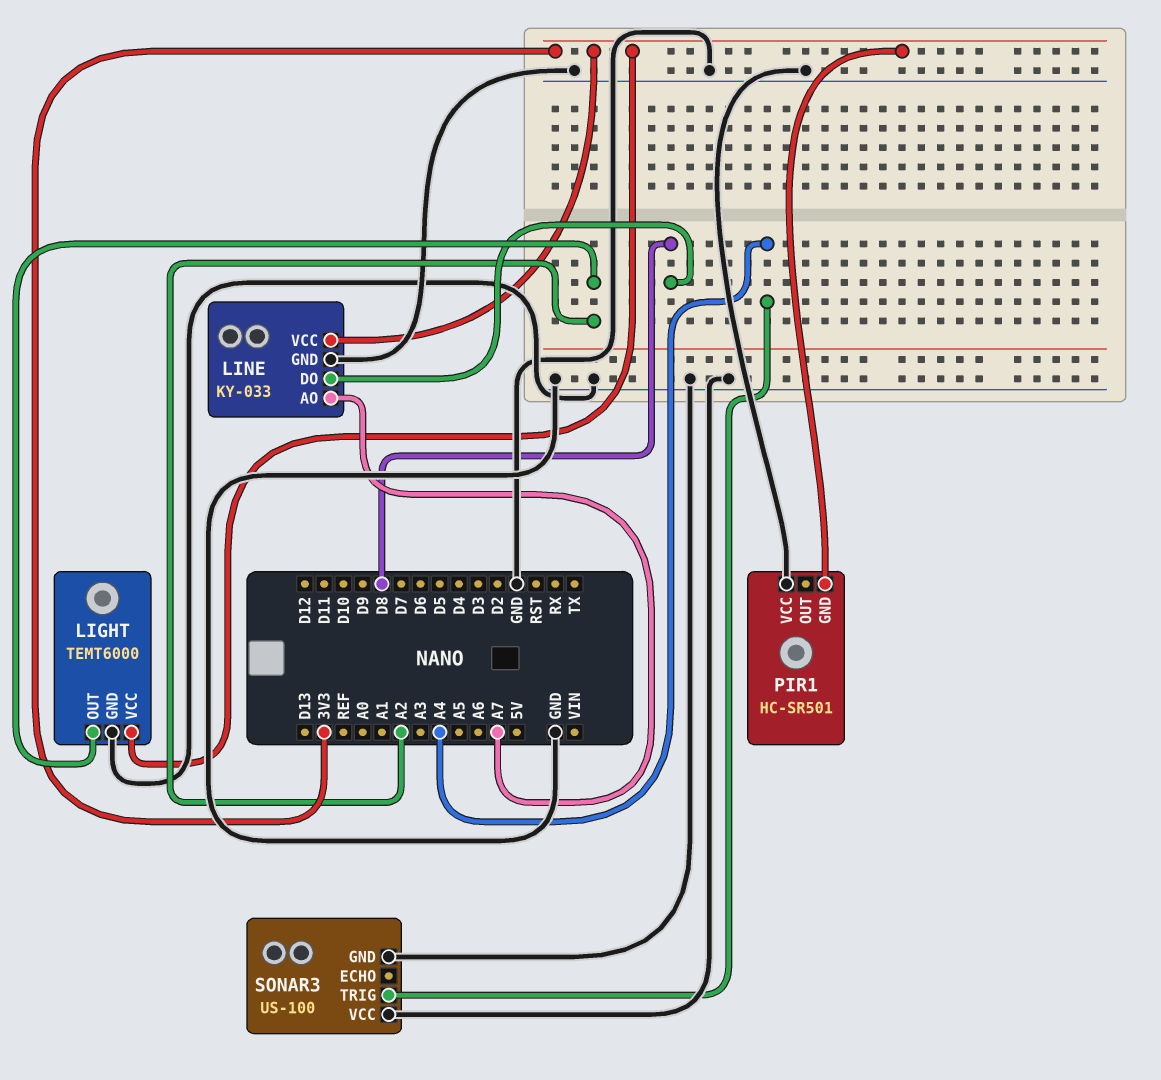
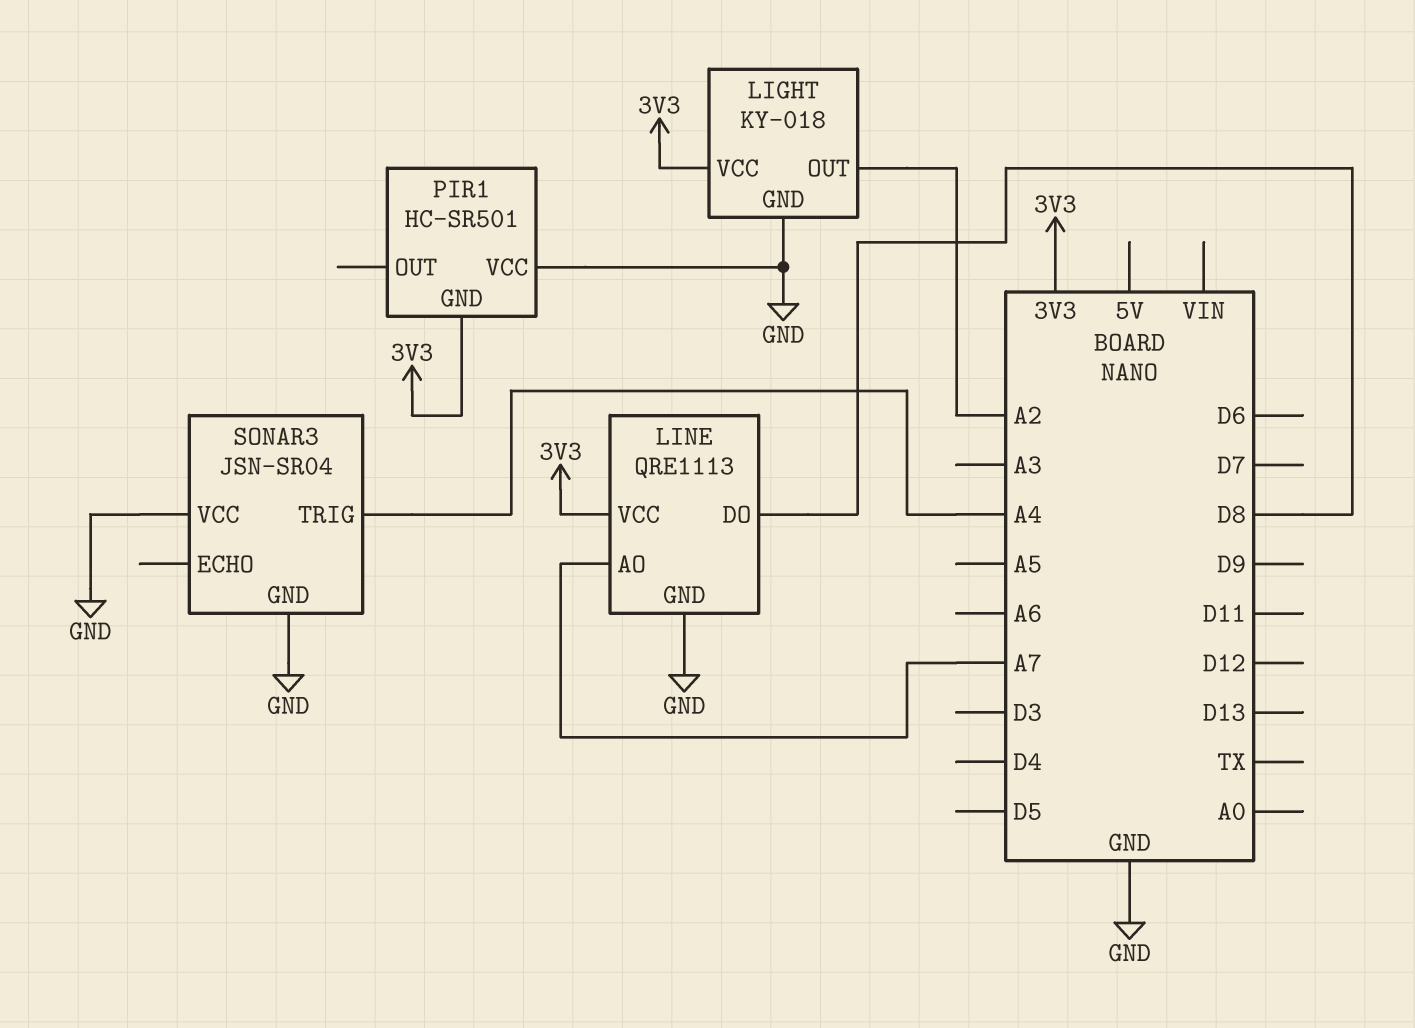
LIGHT: TEMT6000 -> KY-018
LINE: KY-033 -> QRE1113
SONAR3: US-100 -> JSN-SR04

